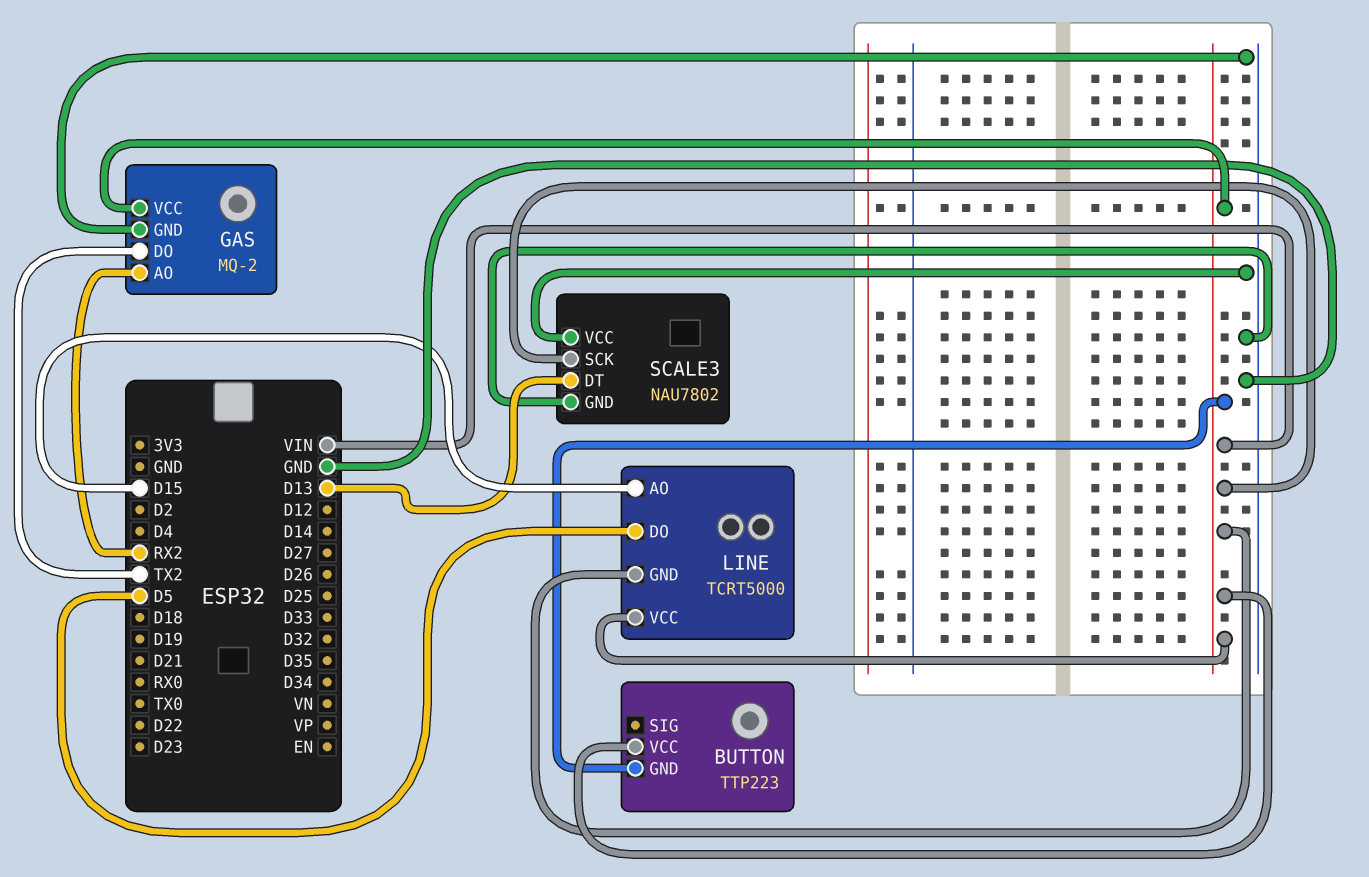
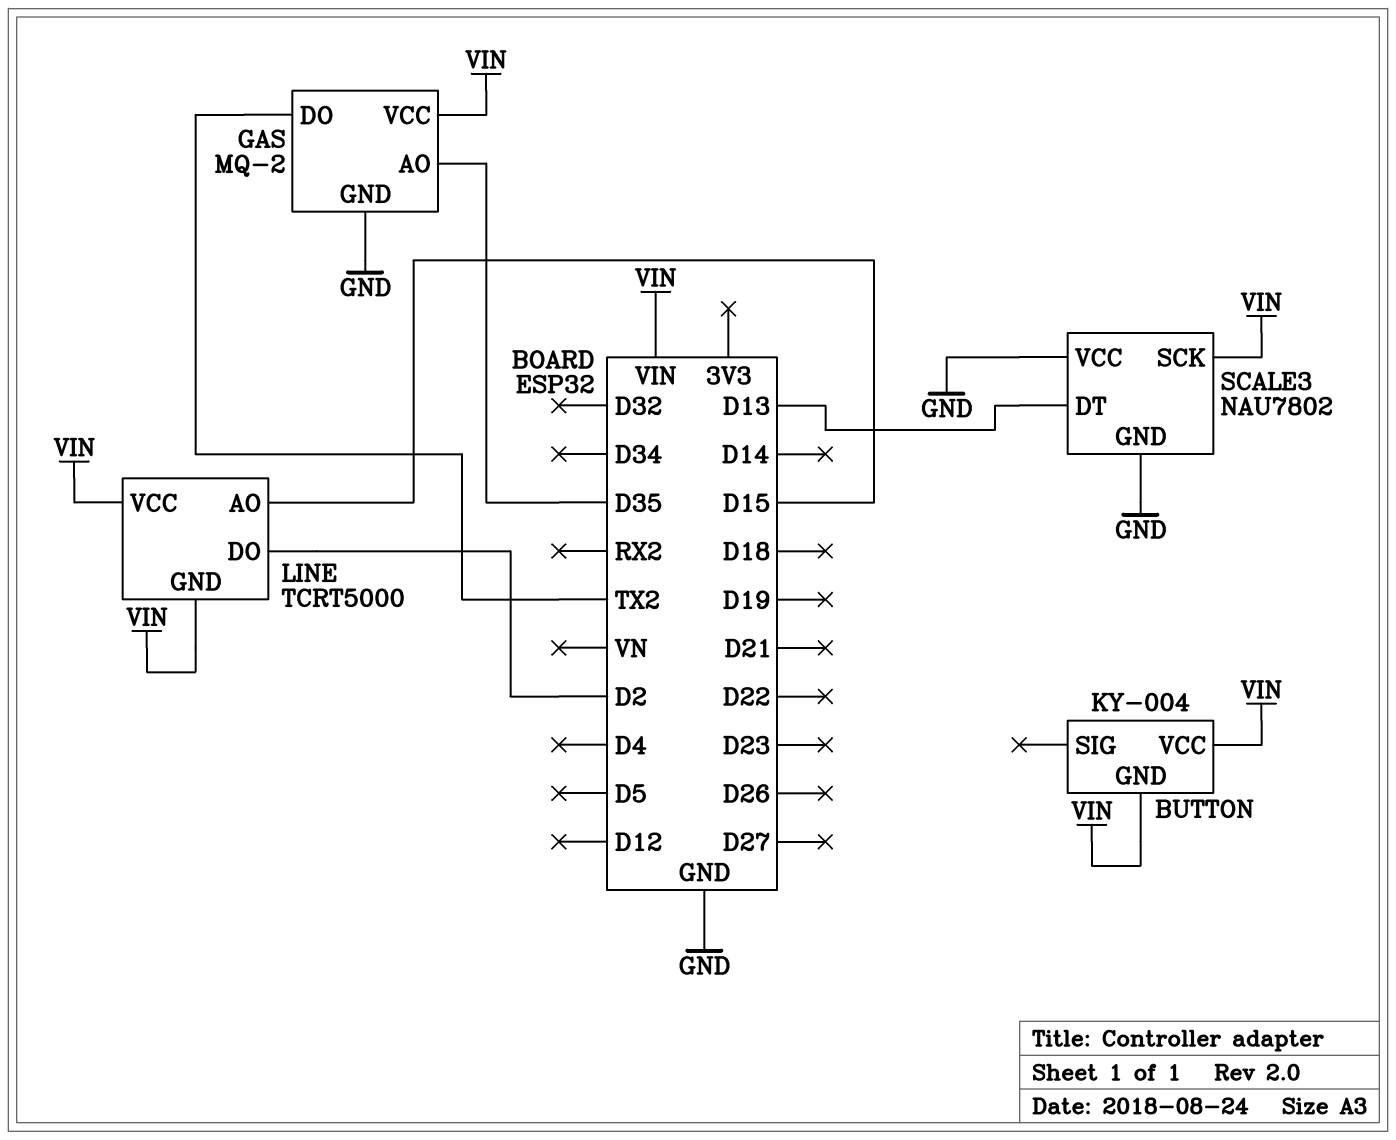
BUTTON: TTP223 -> KY-004
GAS pin AO: RX2 -> D35
LINE pin DO: D5 -> D2

